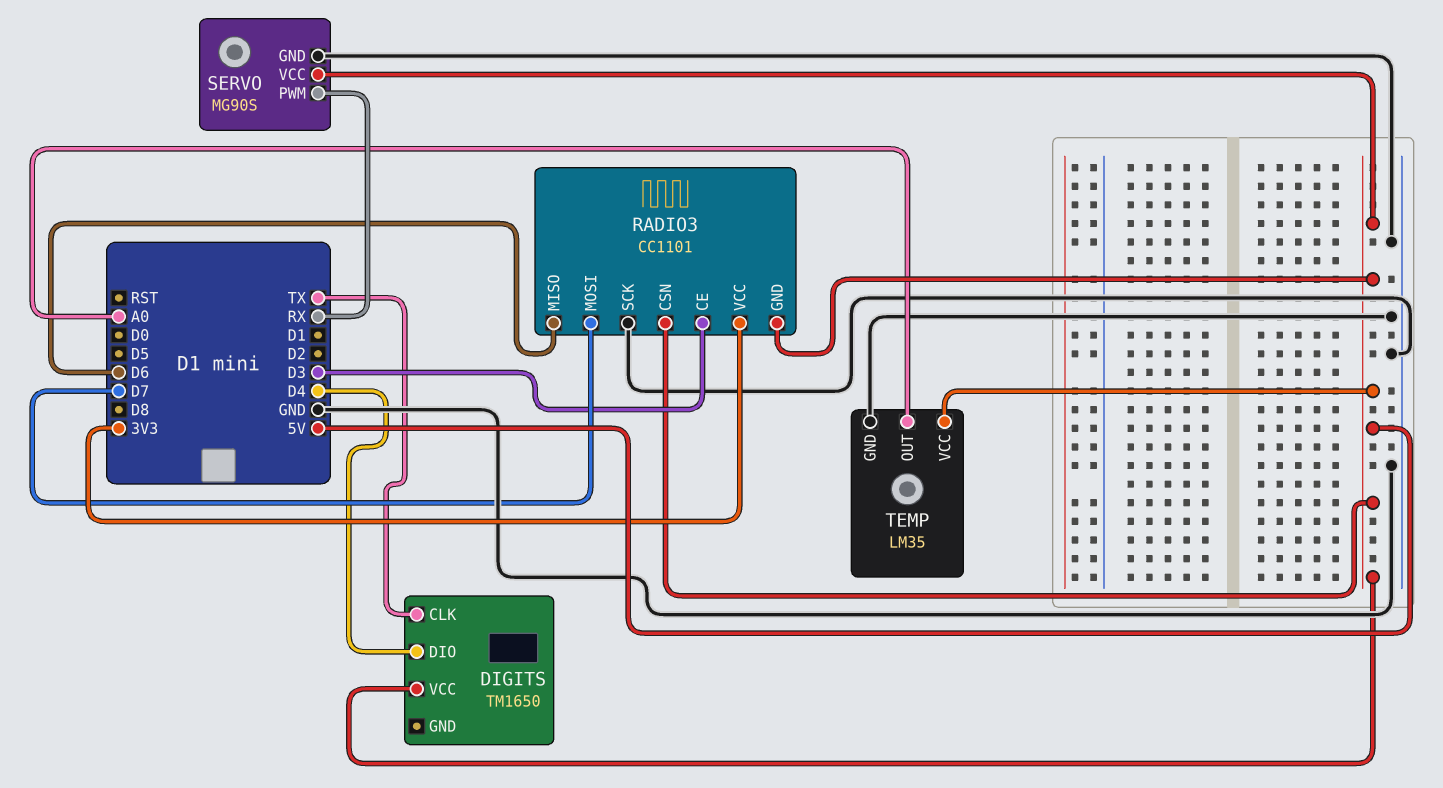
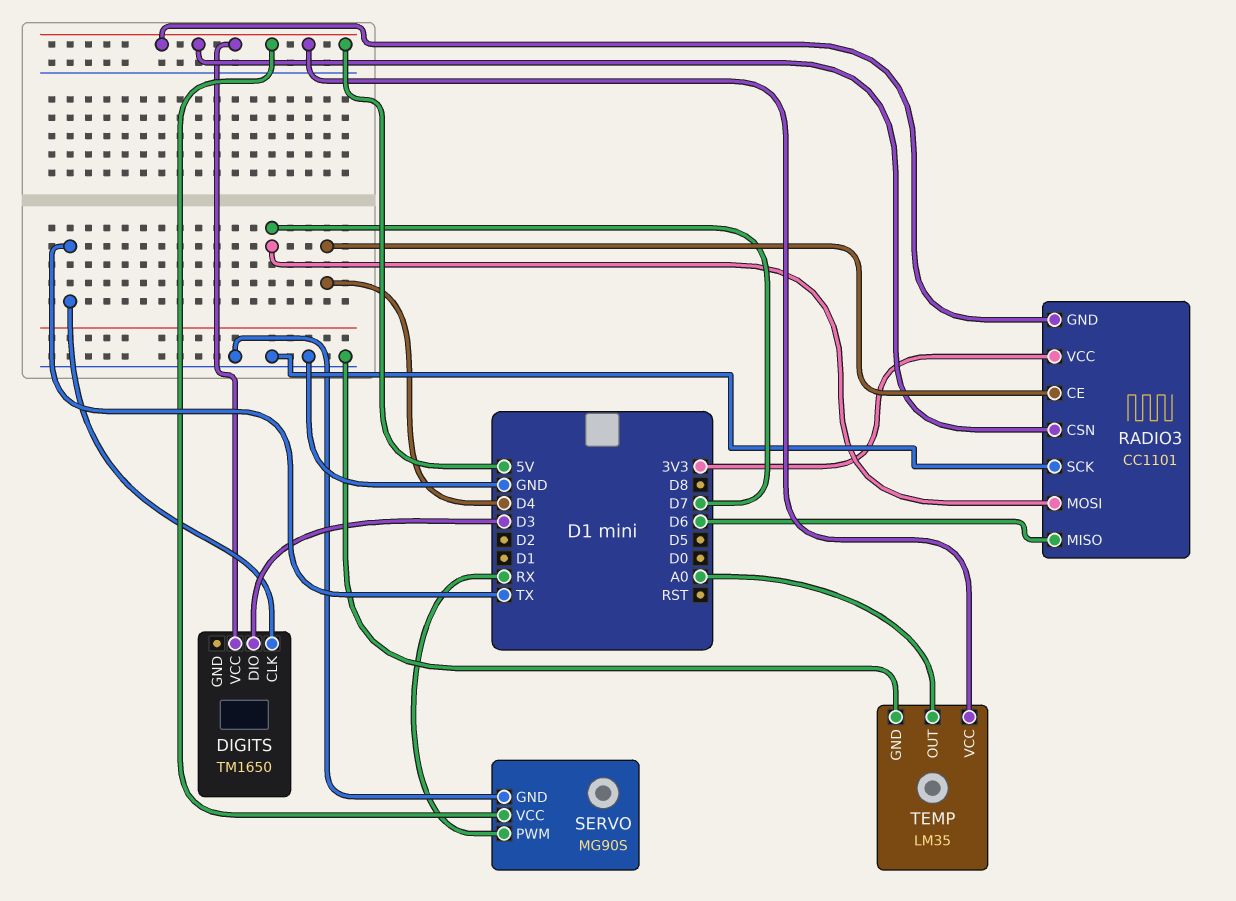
DIGITS pin DIO: D4 -> D3
RADIO3 pin CE: D3 -> D4

